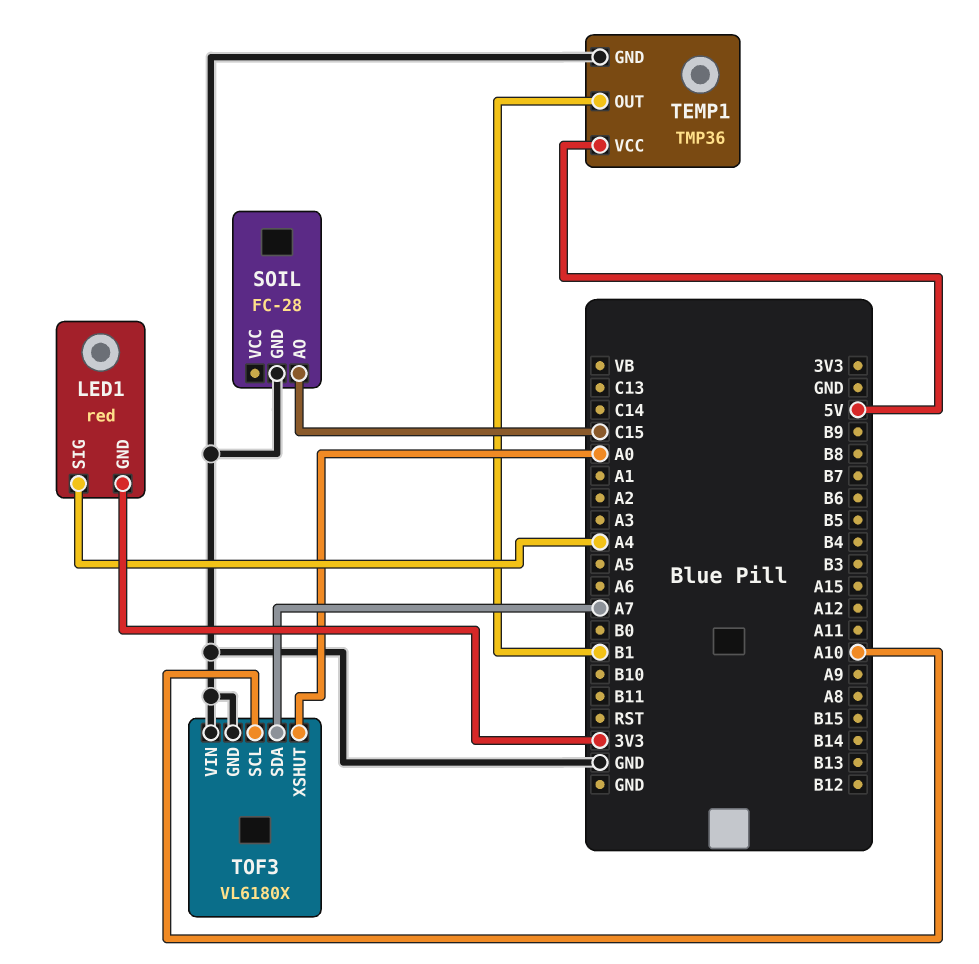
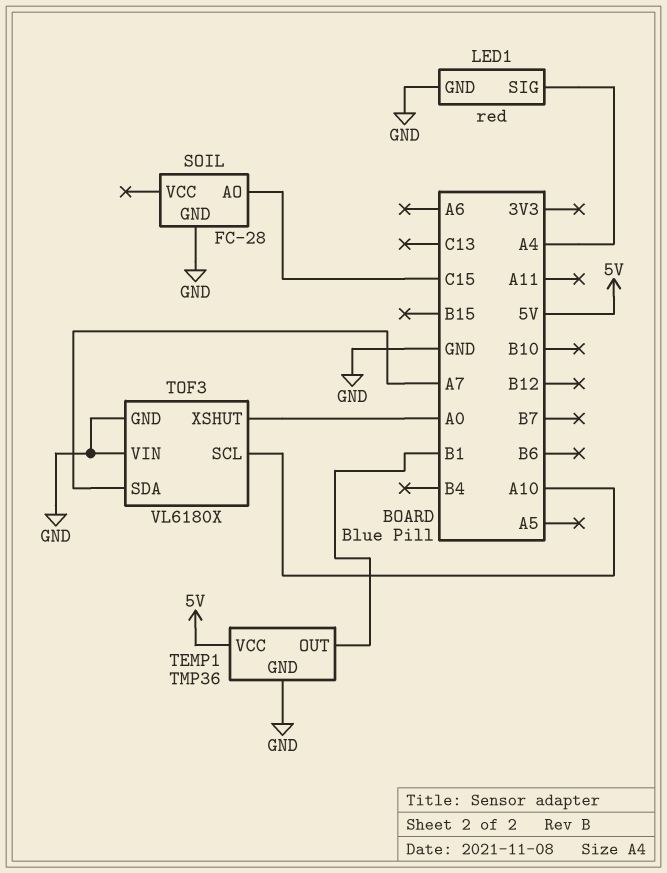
LED1 pin GND: 3V3 -> GND

